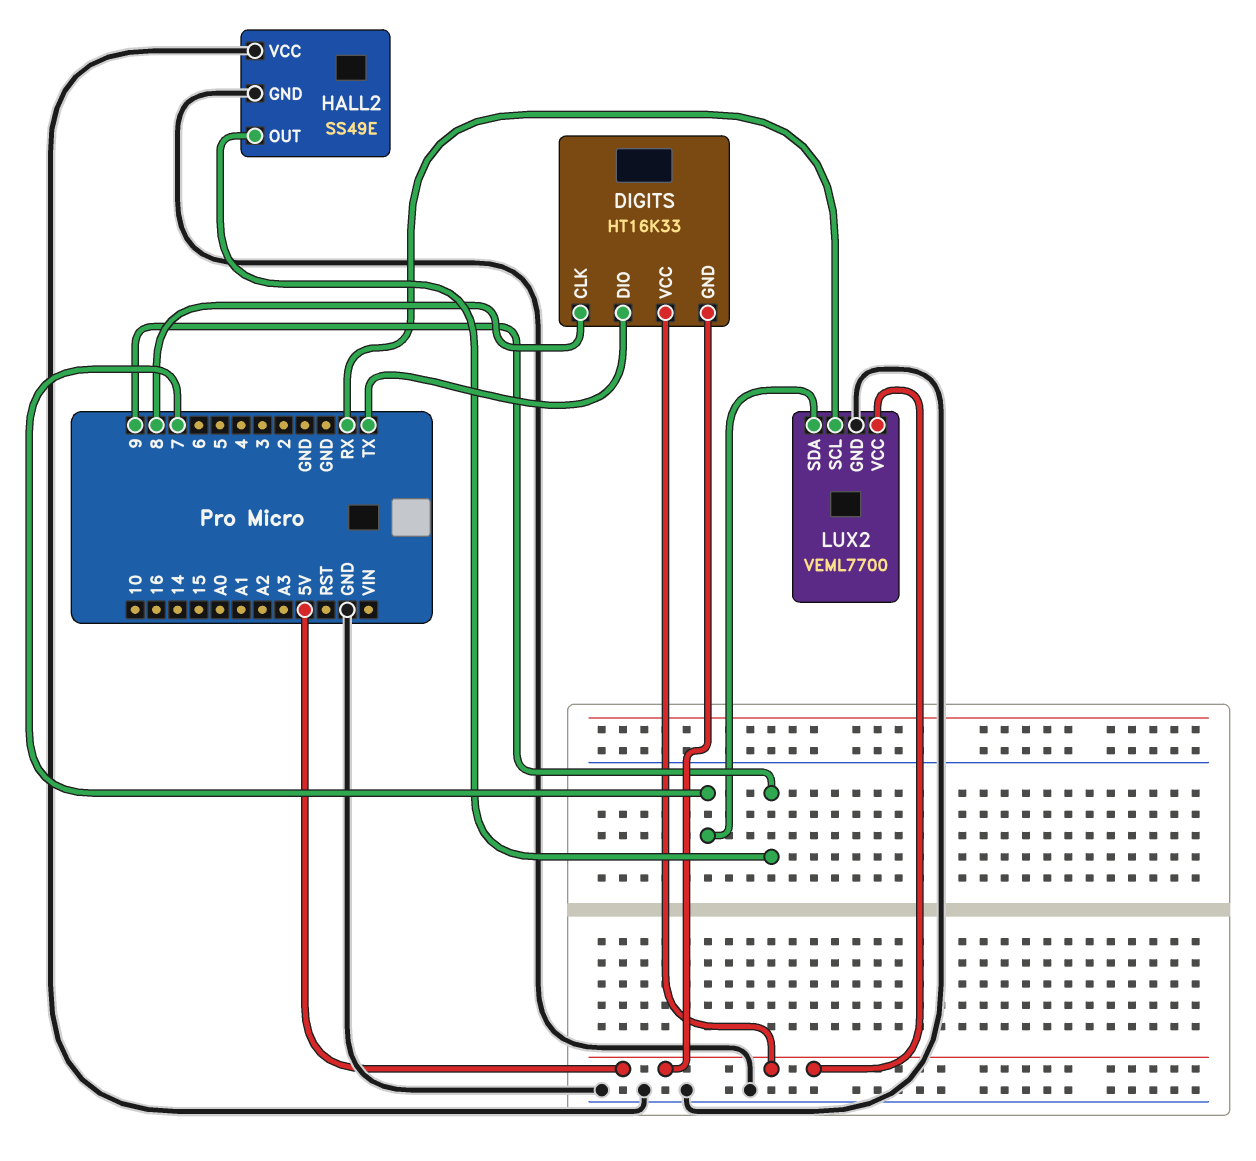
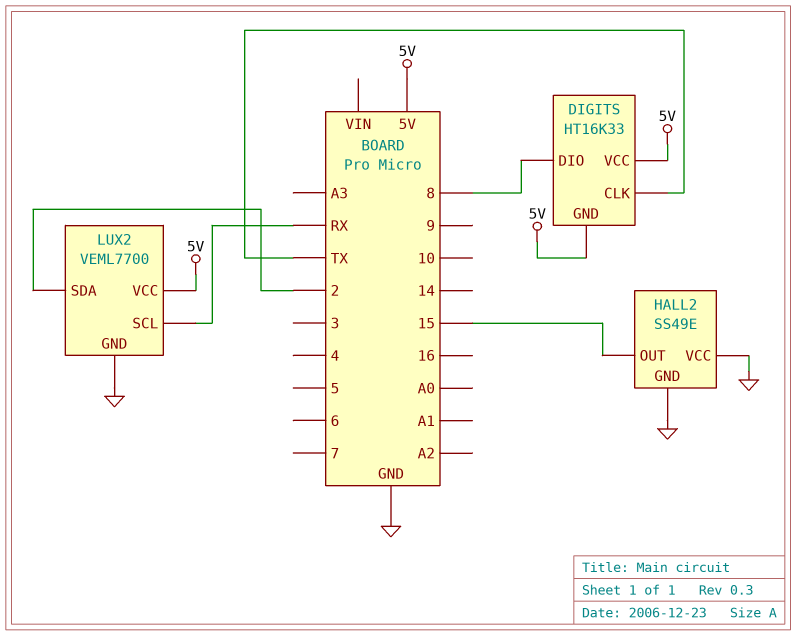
DIGITS pin CLK: 8 -> TX
DIGITS pin DIO: TX -> 8
HALL2 pin OUT: 9 -> 15
LUX2 pin SDA: 7 -> 2

